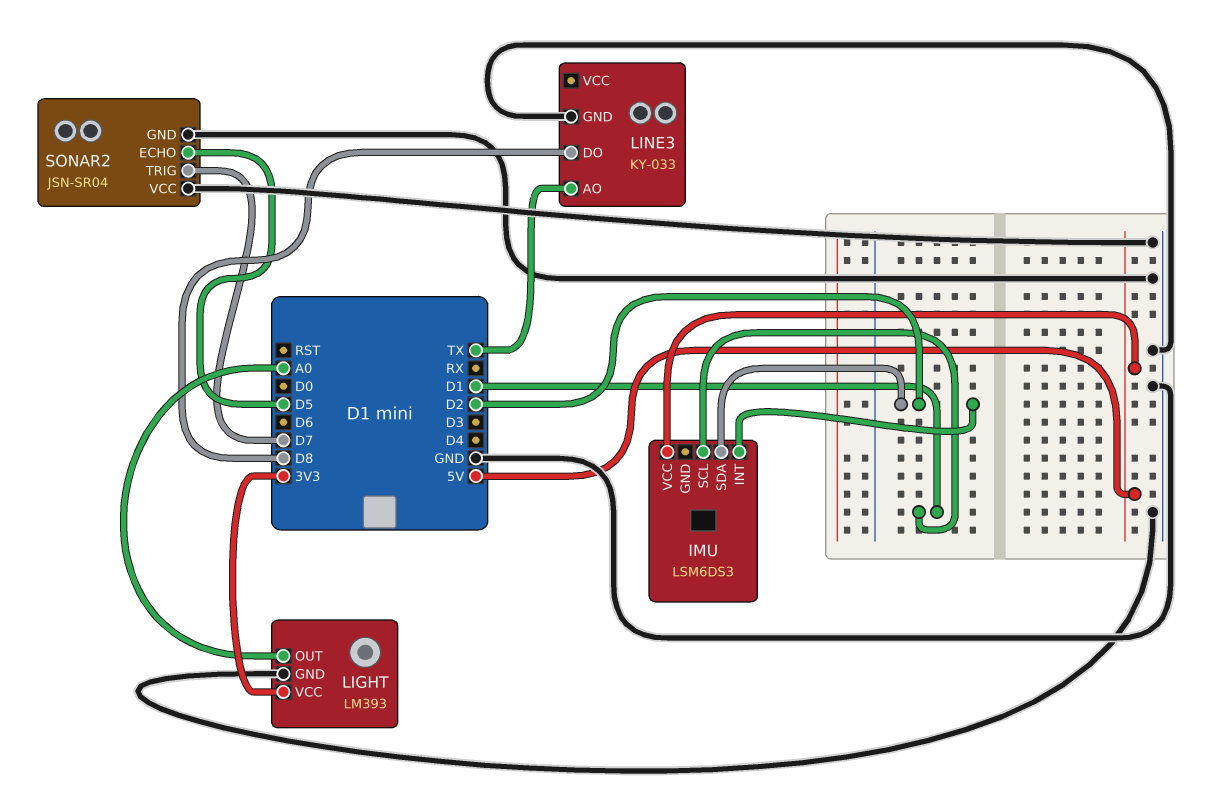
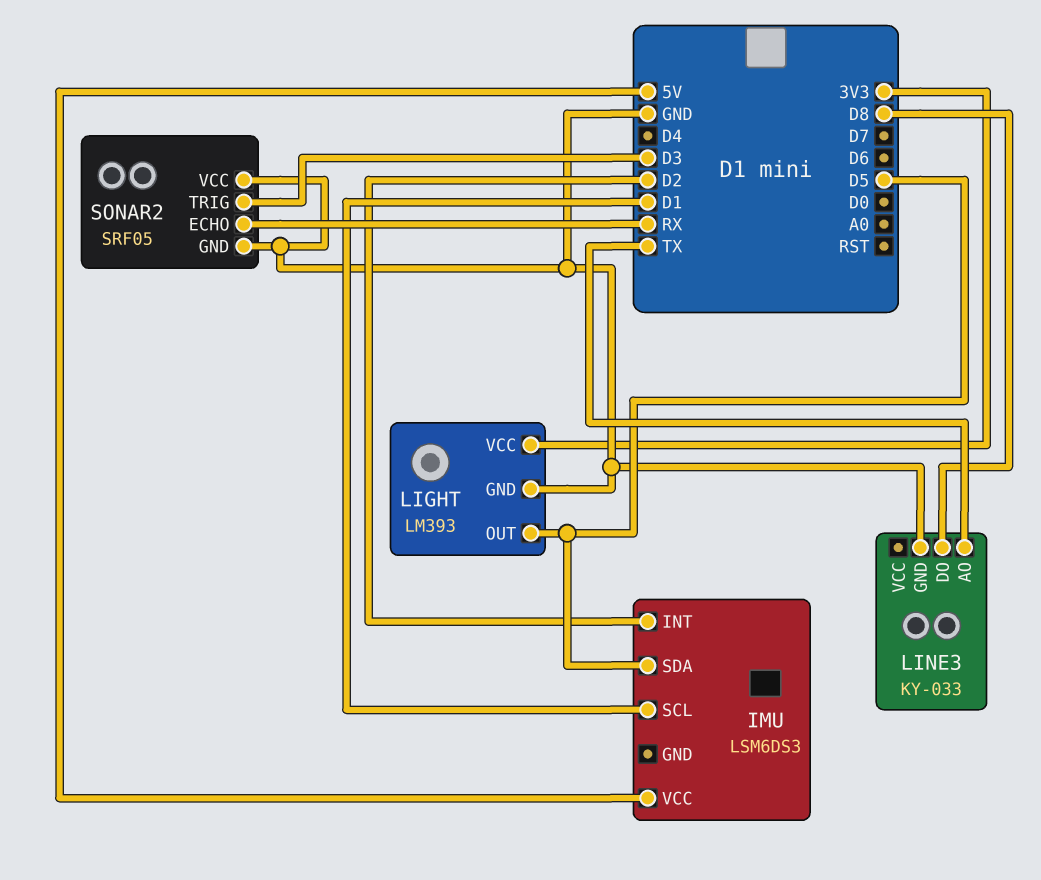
IMU pin SDA: D2 -> D5
LIGHT pin OUT: A0 -> D5
SONAR2: JSN-SR04 -> SRF05
SONAR2 pin ECHO: D5 -> RX
SONAR2 pin TRIG: D7 -> D3

